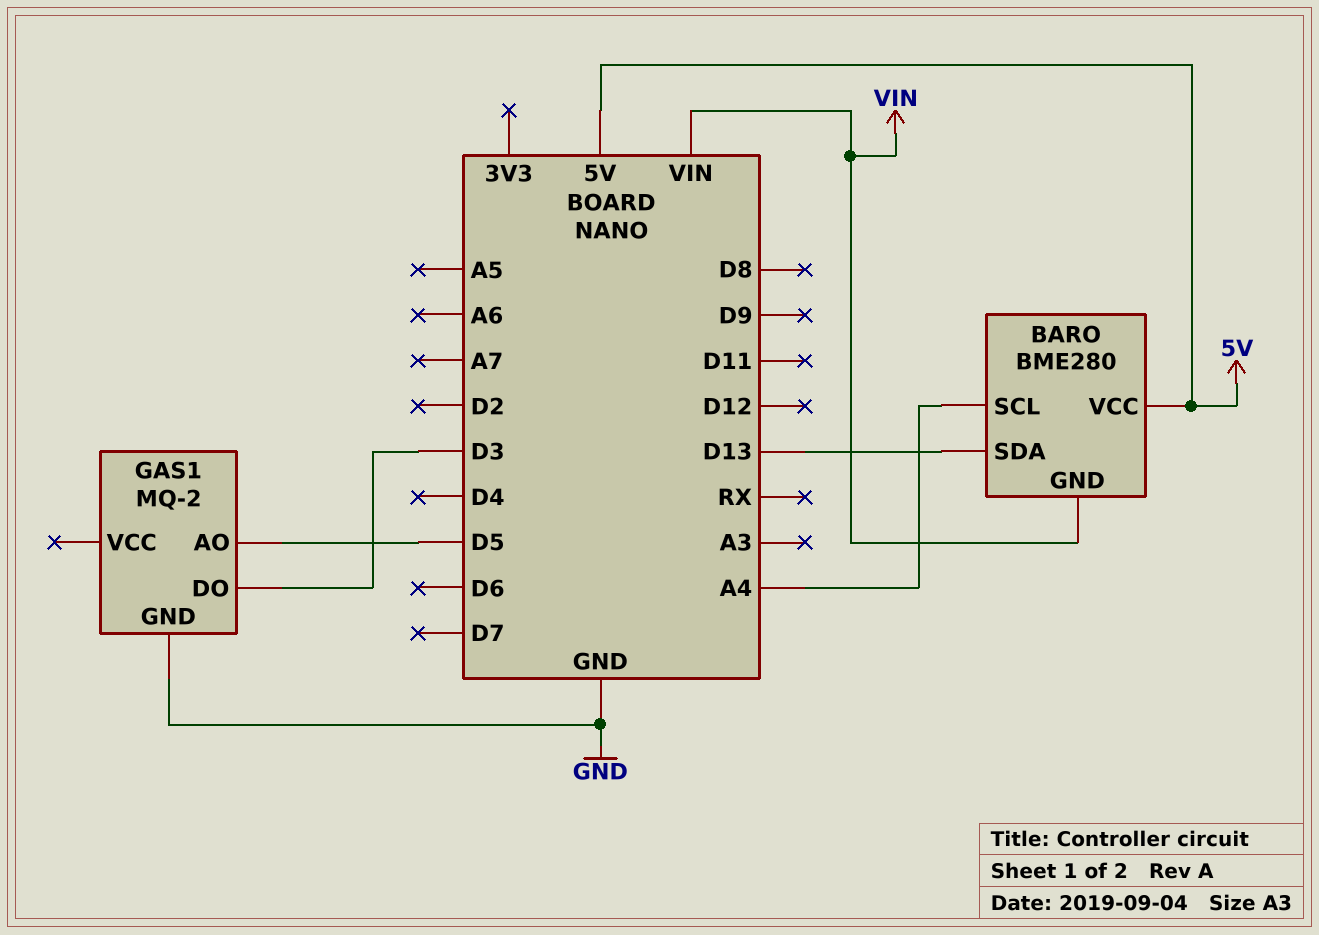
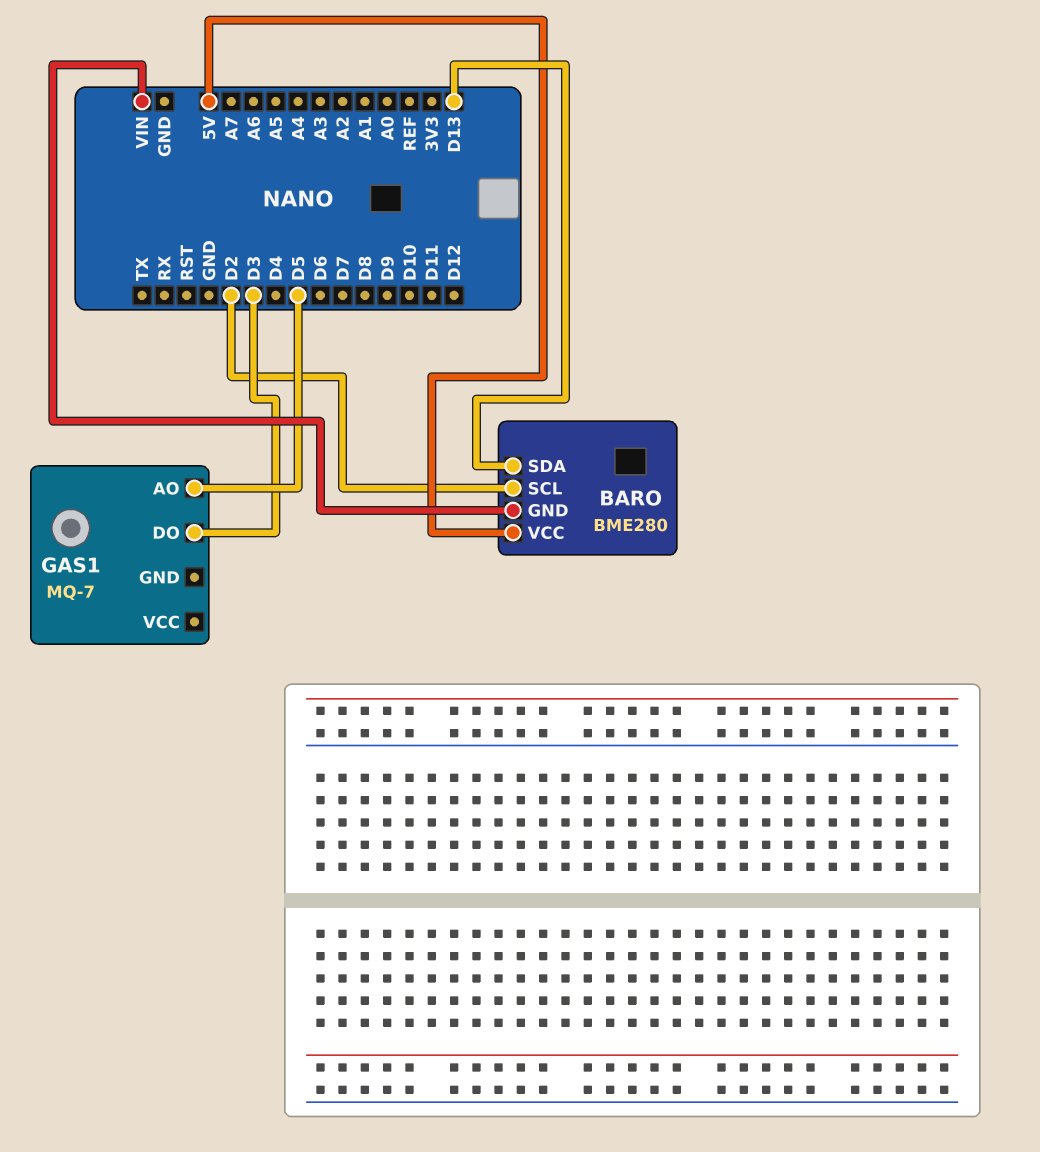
BARO pin SCL: A4 -> D2
GAS1: MQ-2 -> MQ-7
GAS1 pin GND: GND -> none

